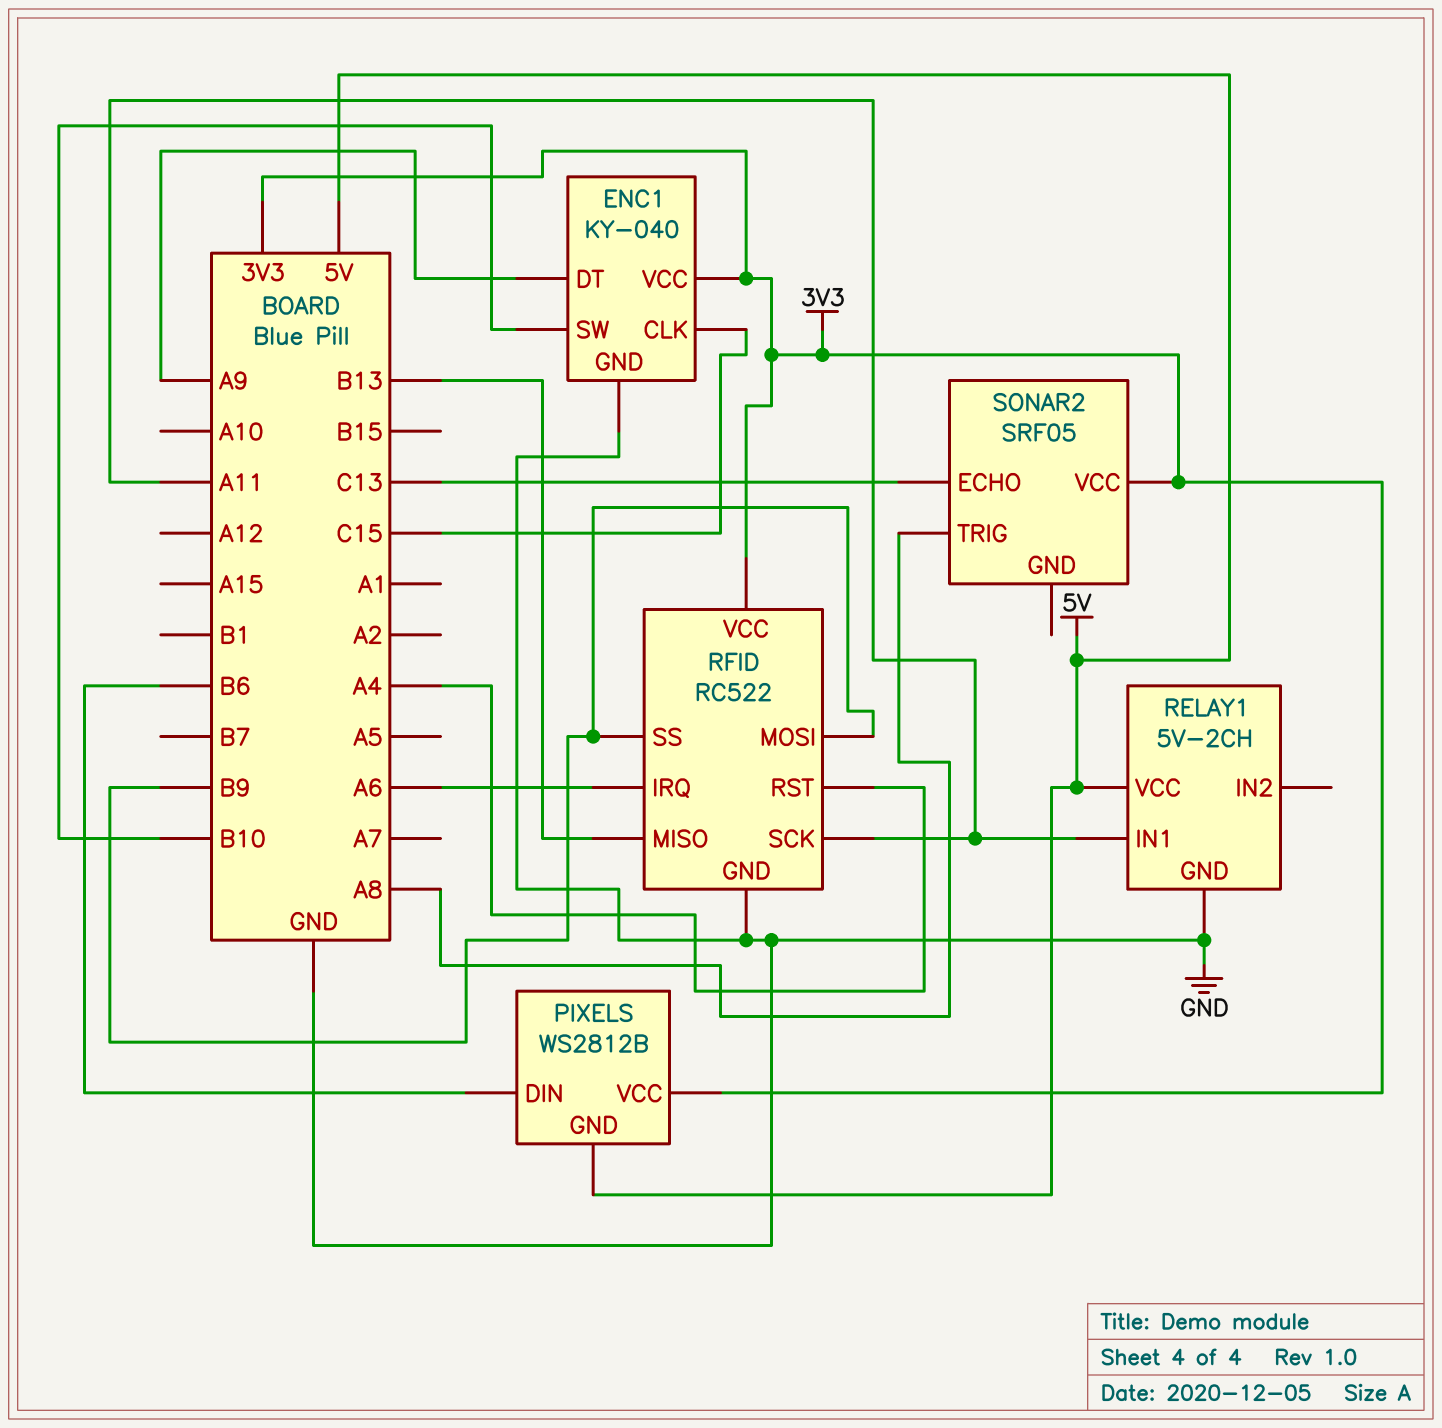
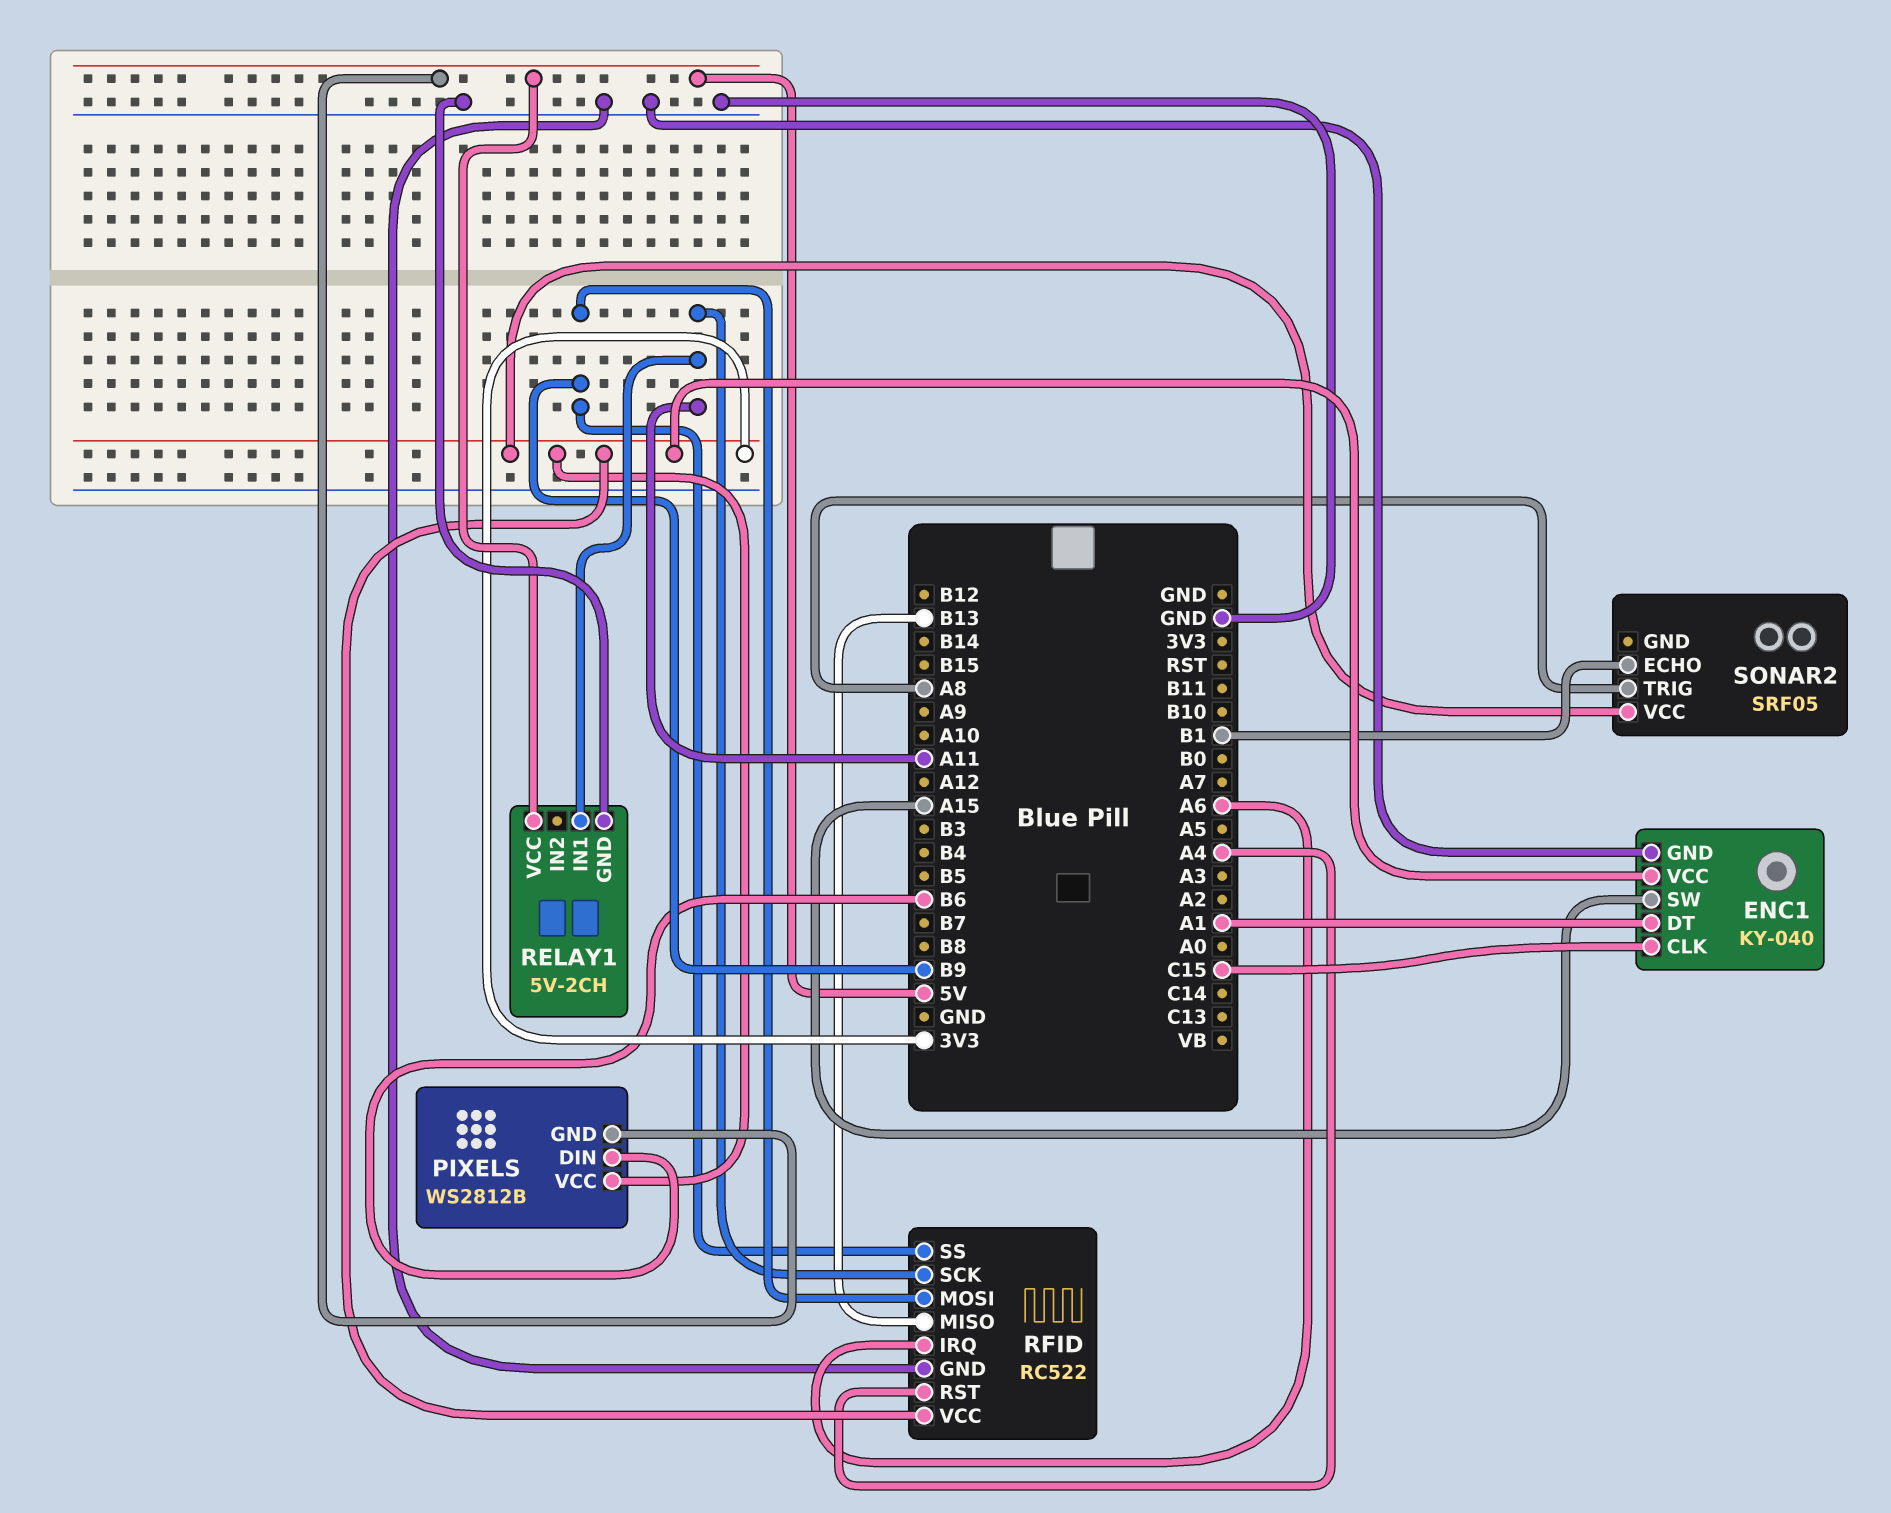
ENC1 pin DT: A9 -> A1
ENC1 pin SW: B10 -> A15
SONAR2 pin ECHO: C13 -> B1

